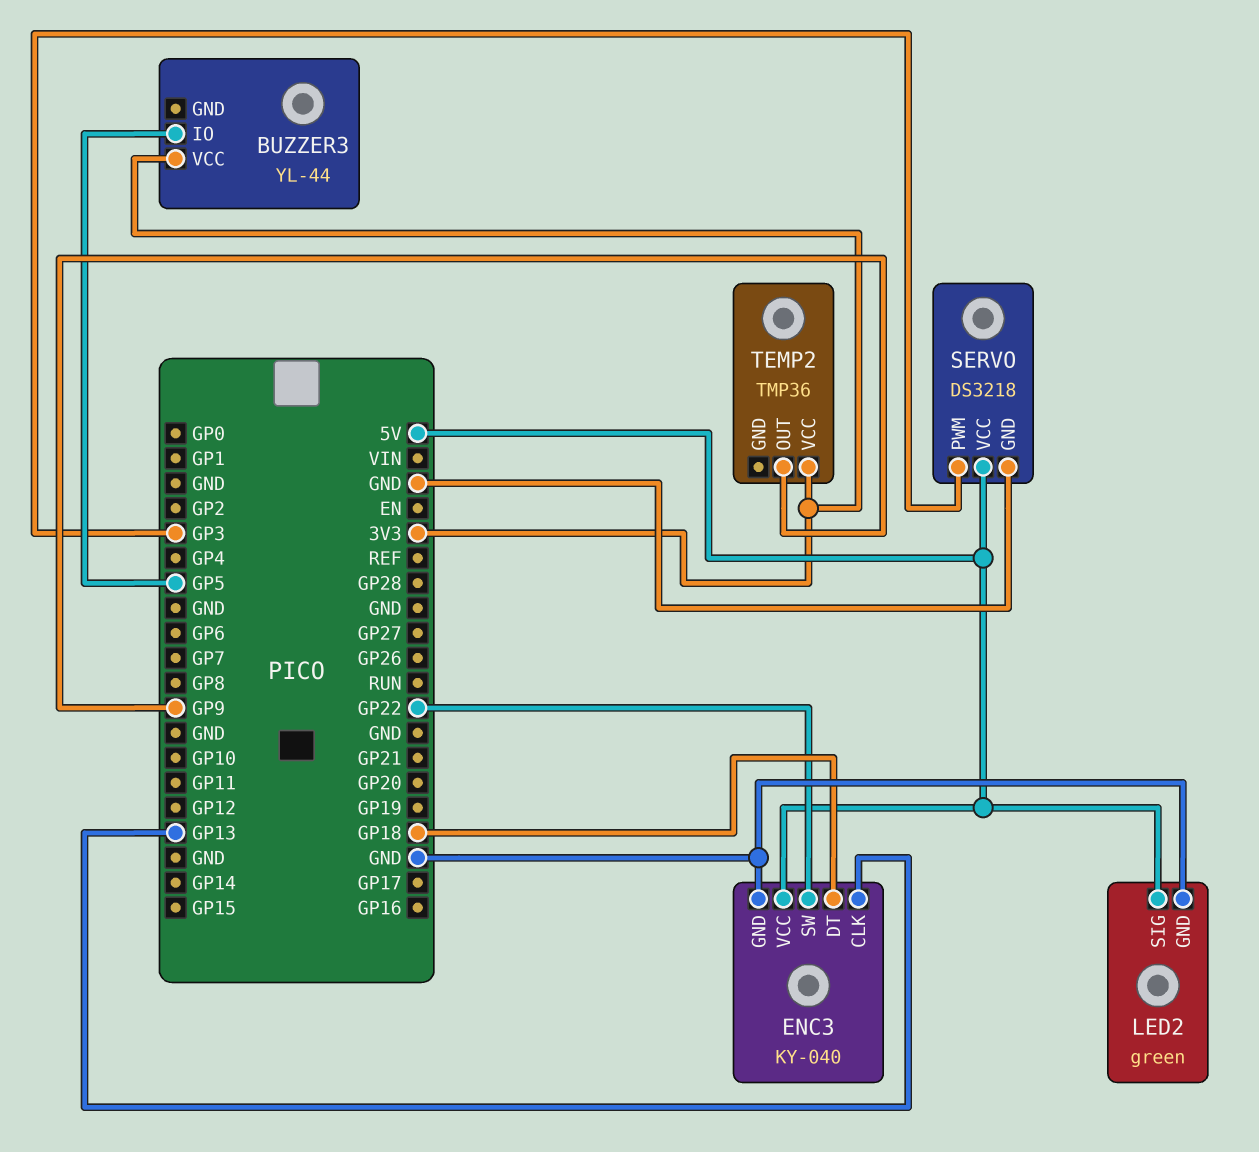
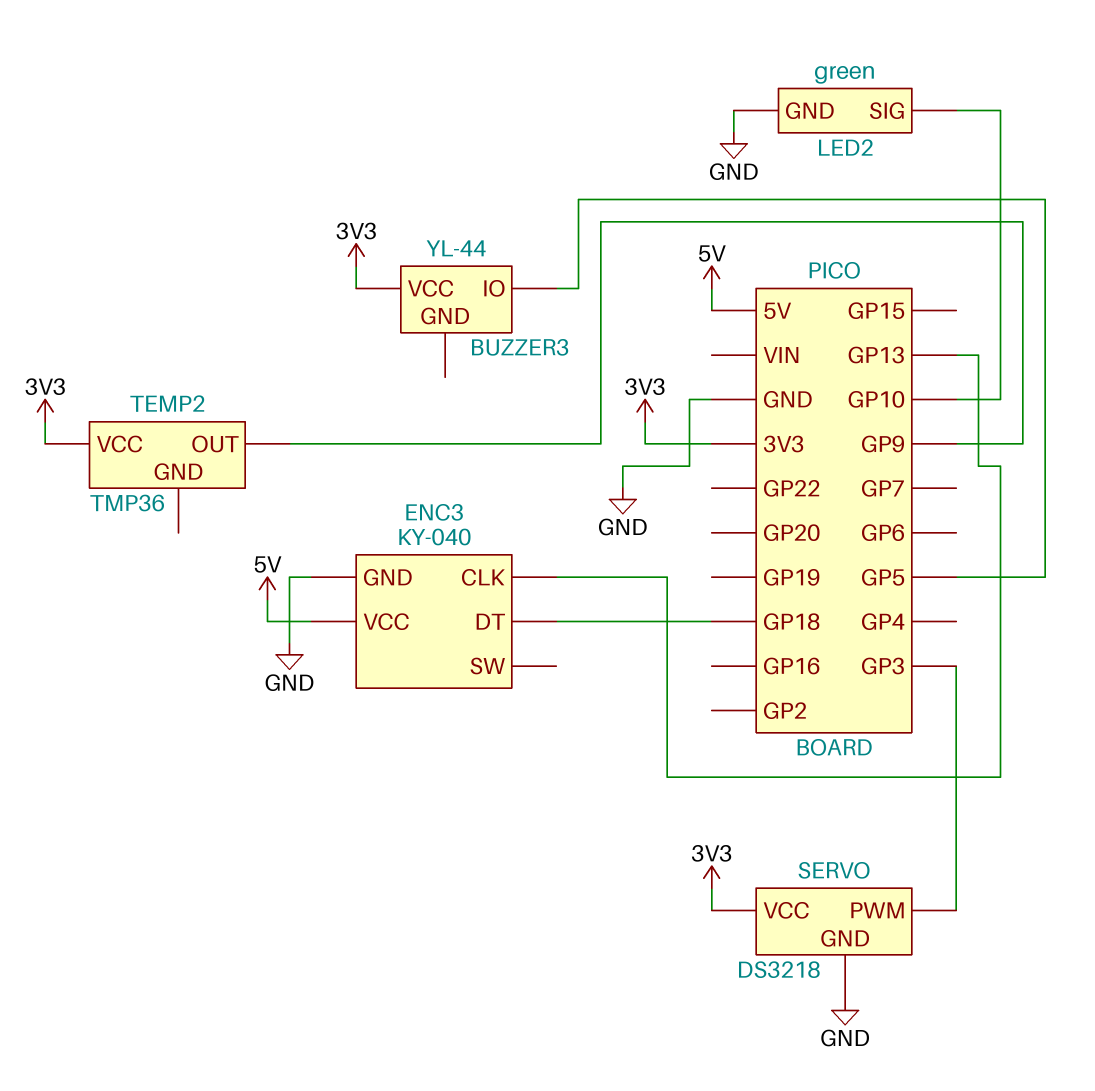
ENC3 pin SW: GP22 -> none
LED2 pin SIG: 5V -> GP10
SERVO pin VCC: 5V -> 3V3

